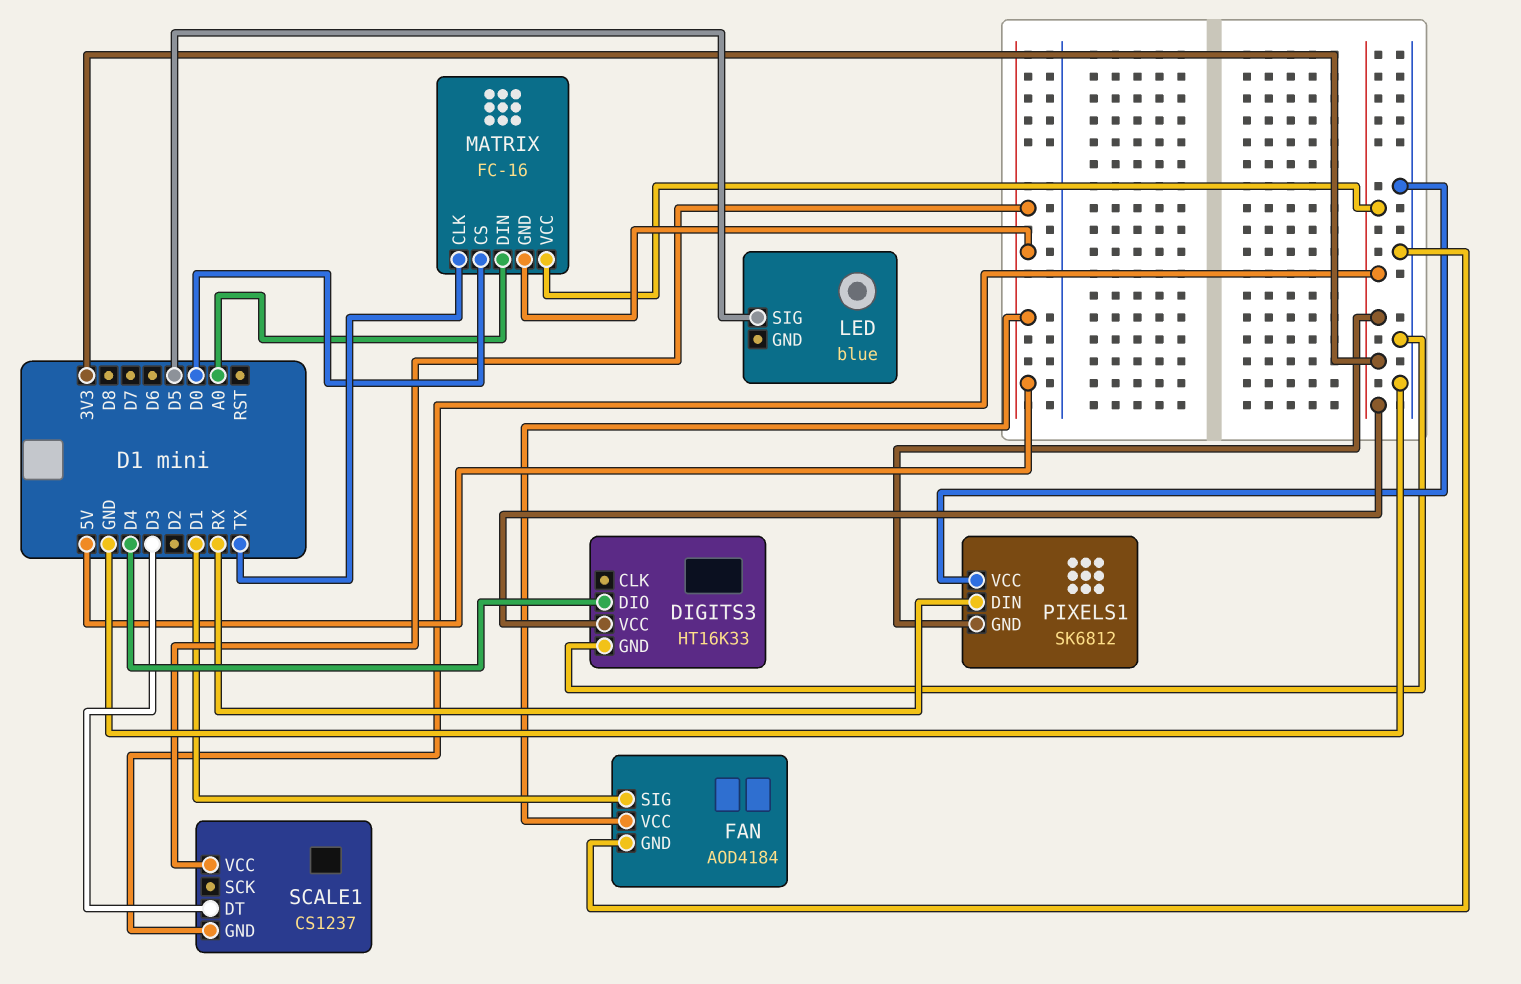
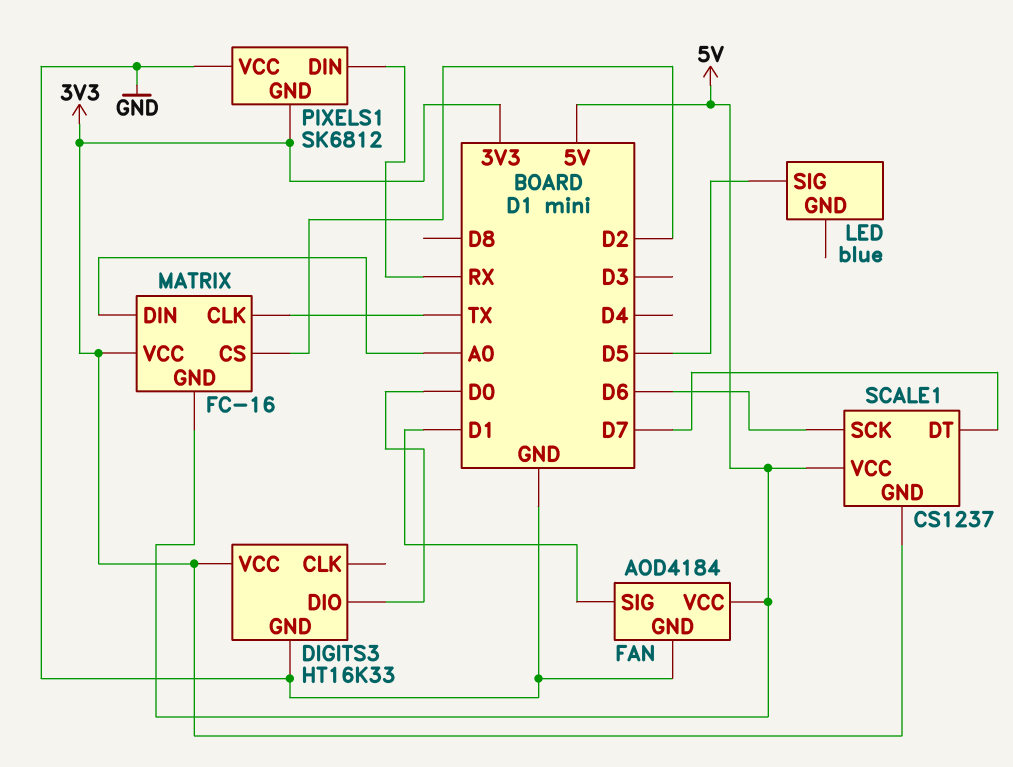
DIGITS3 pin DIO: D4 -> D0
MATRIX pin CS: D0 -> D2
SCALE1 pin DT: D3 -> D7
SCALE1 pin SCK: none -> D6

